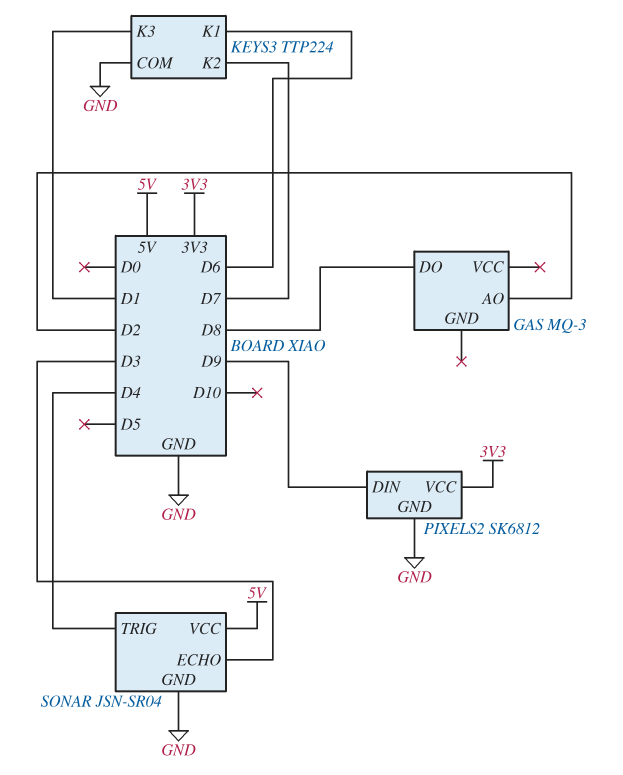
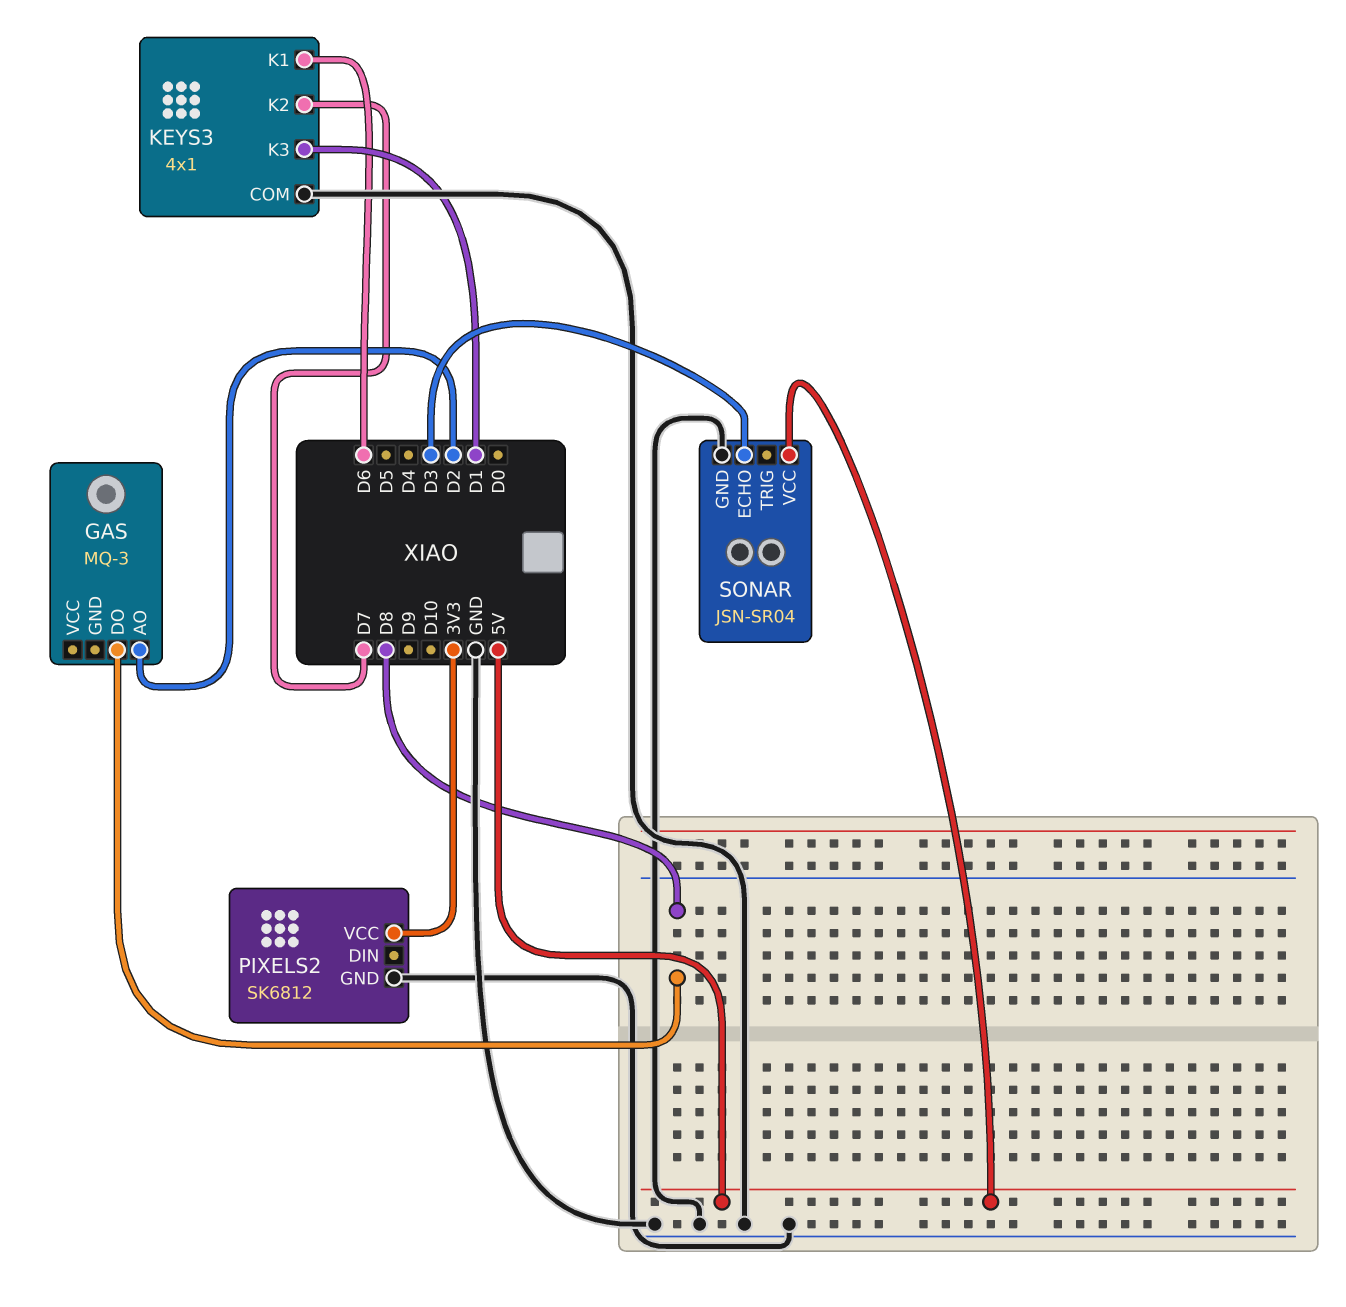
KEYS3: TTP224 -> 4x1
PIXELS2 pin DIN: D9 -> none
SONAR pin TRIG: D4 -> none

